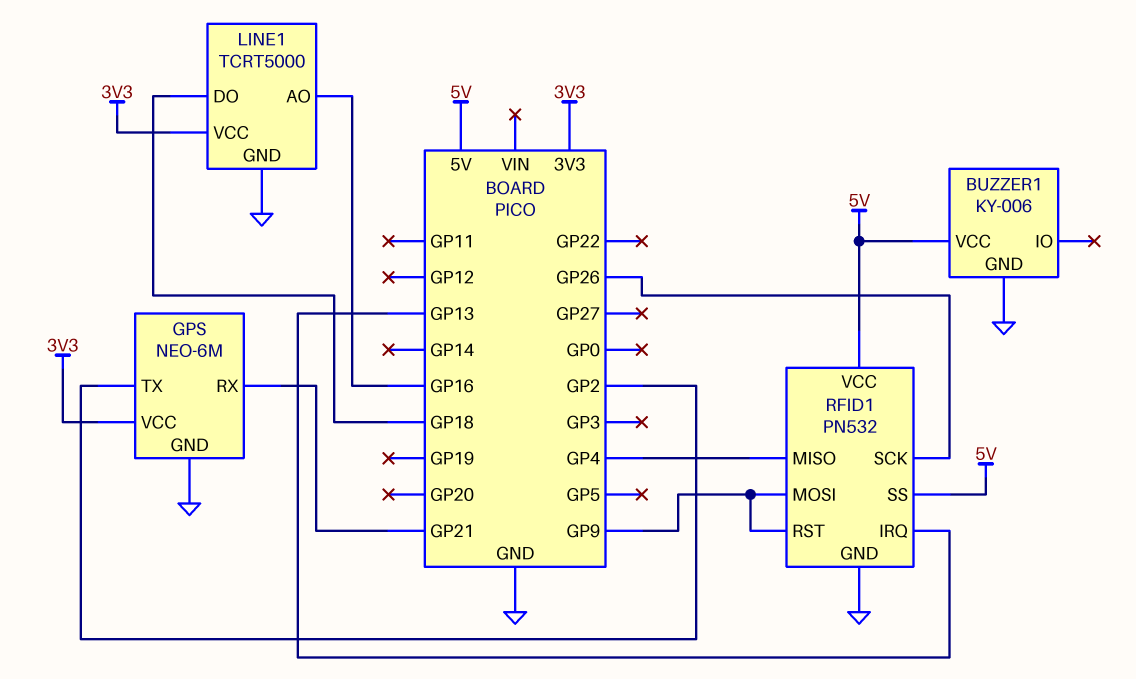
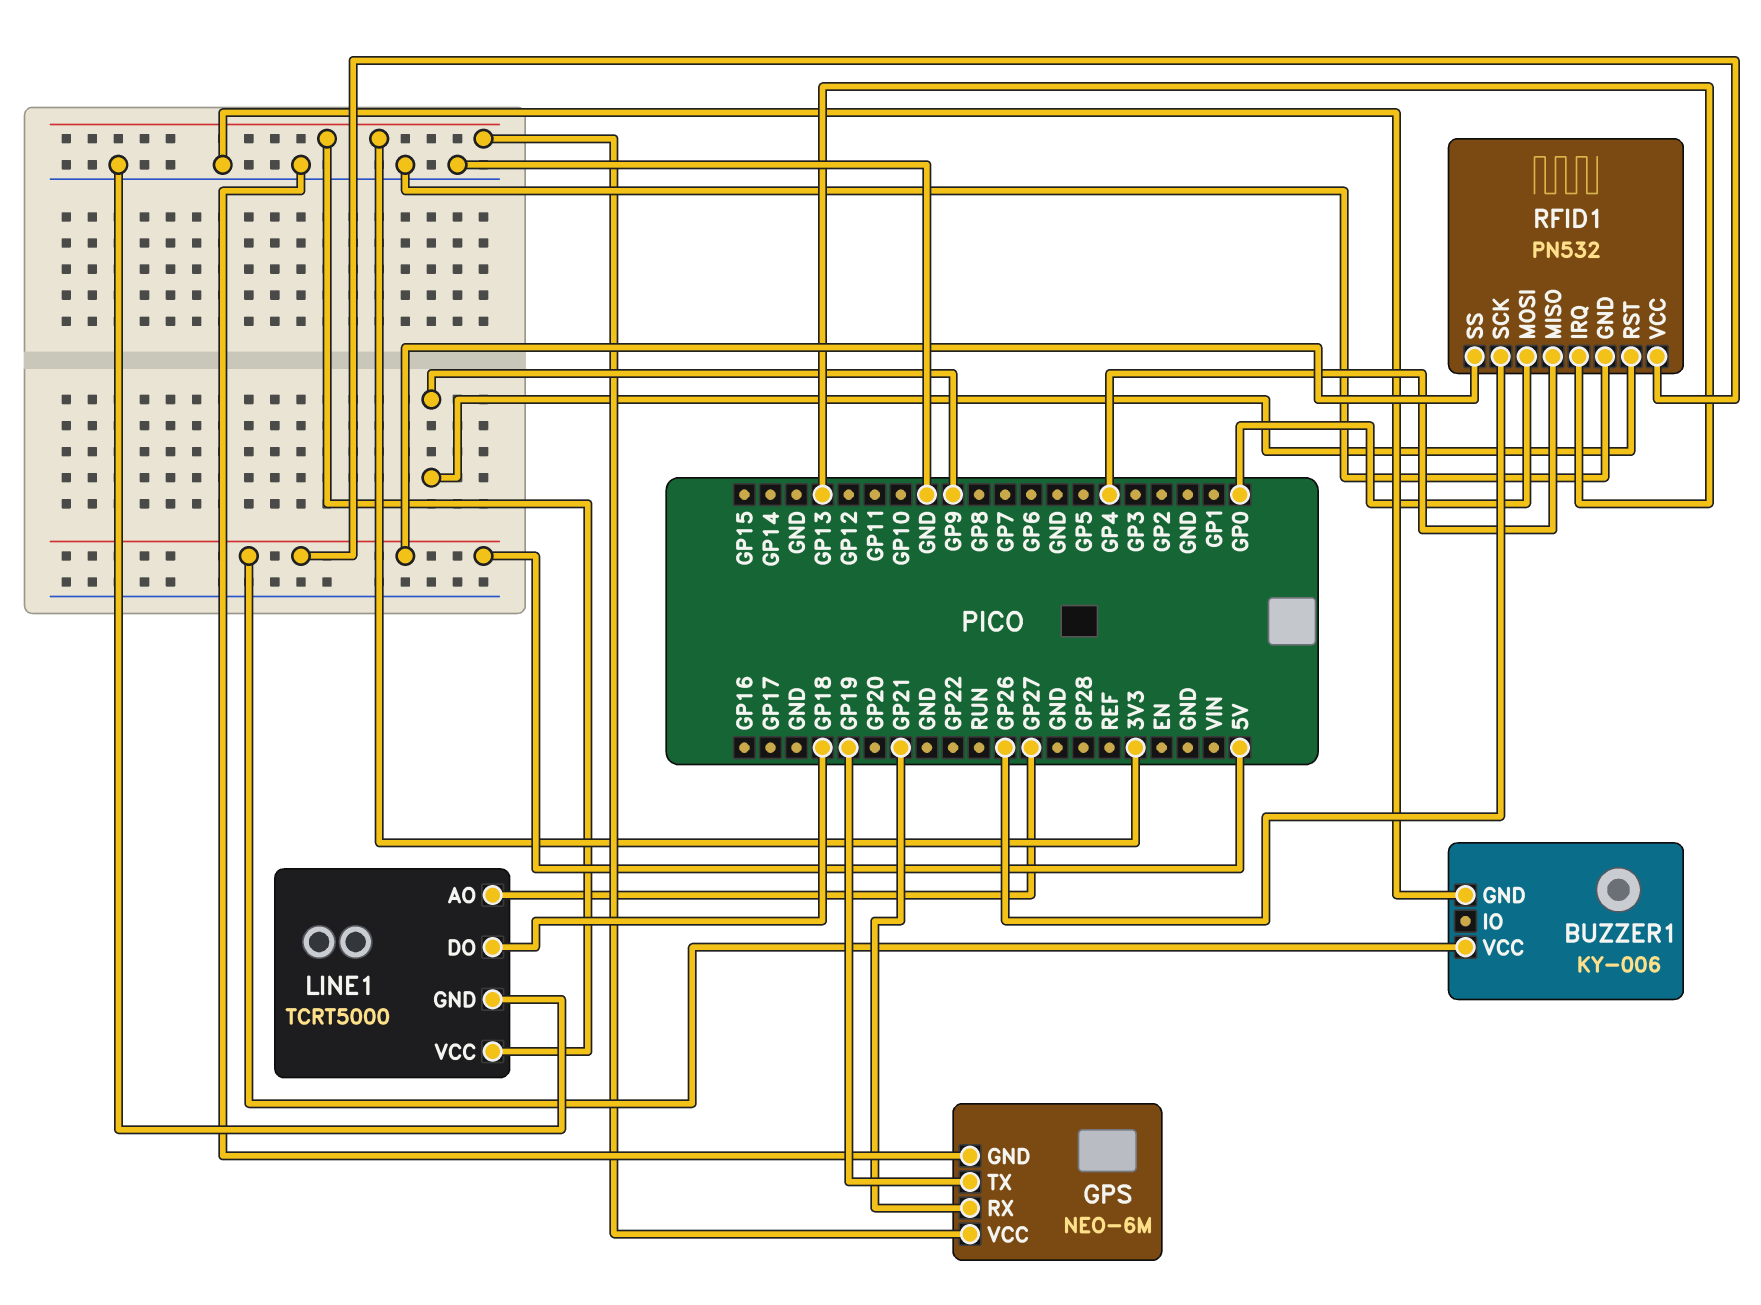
GPS pin TX: GP2 -> GP19
LINE1 pin AO: GP16 -> GP27
RFID1 pin MOSI: GP9 -> GP0

